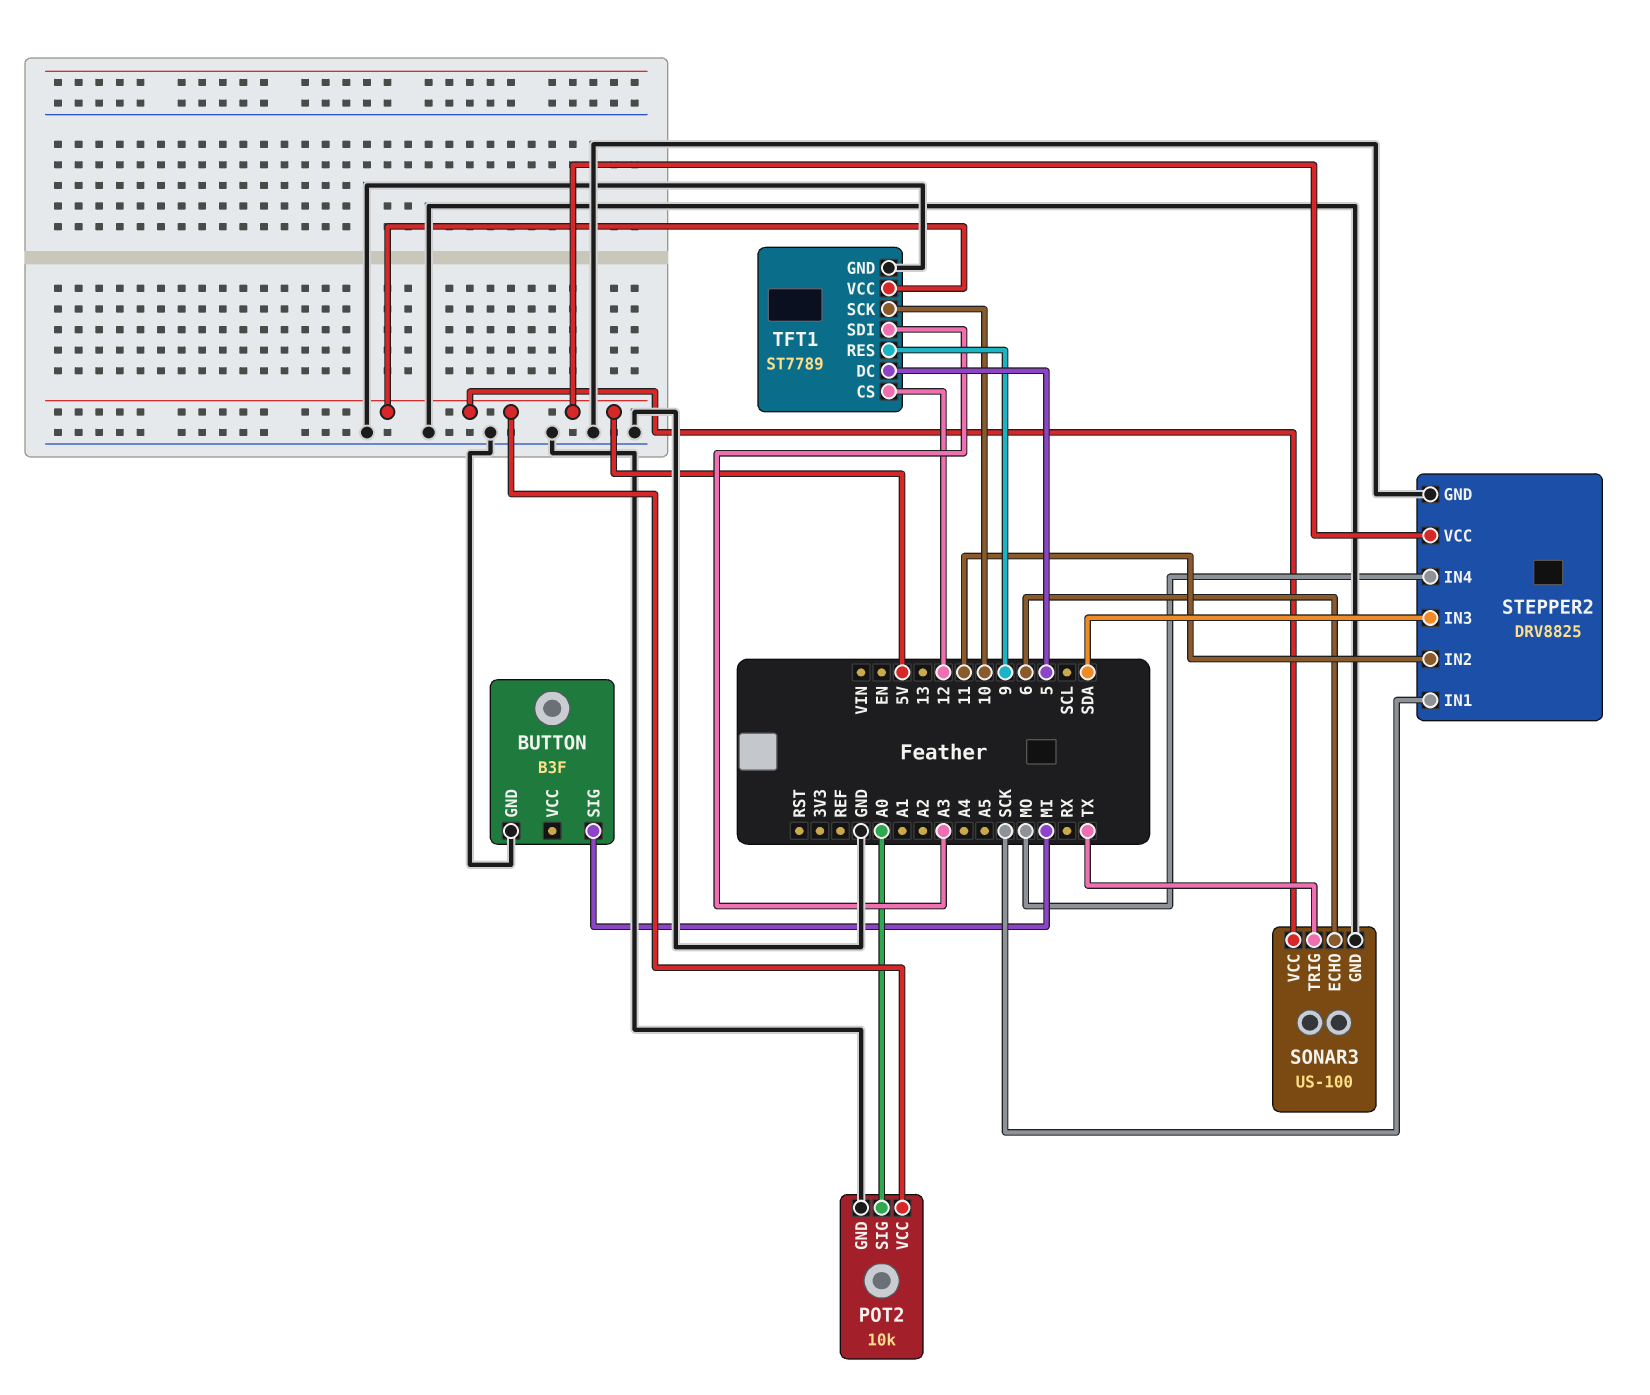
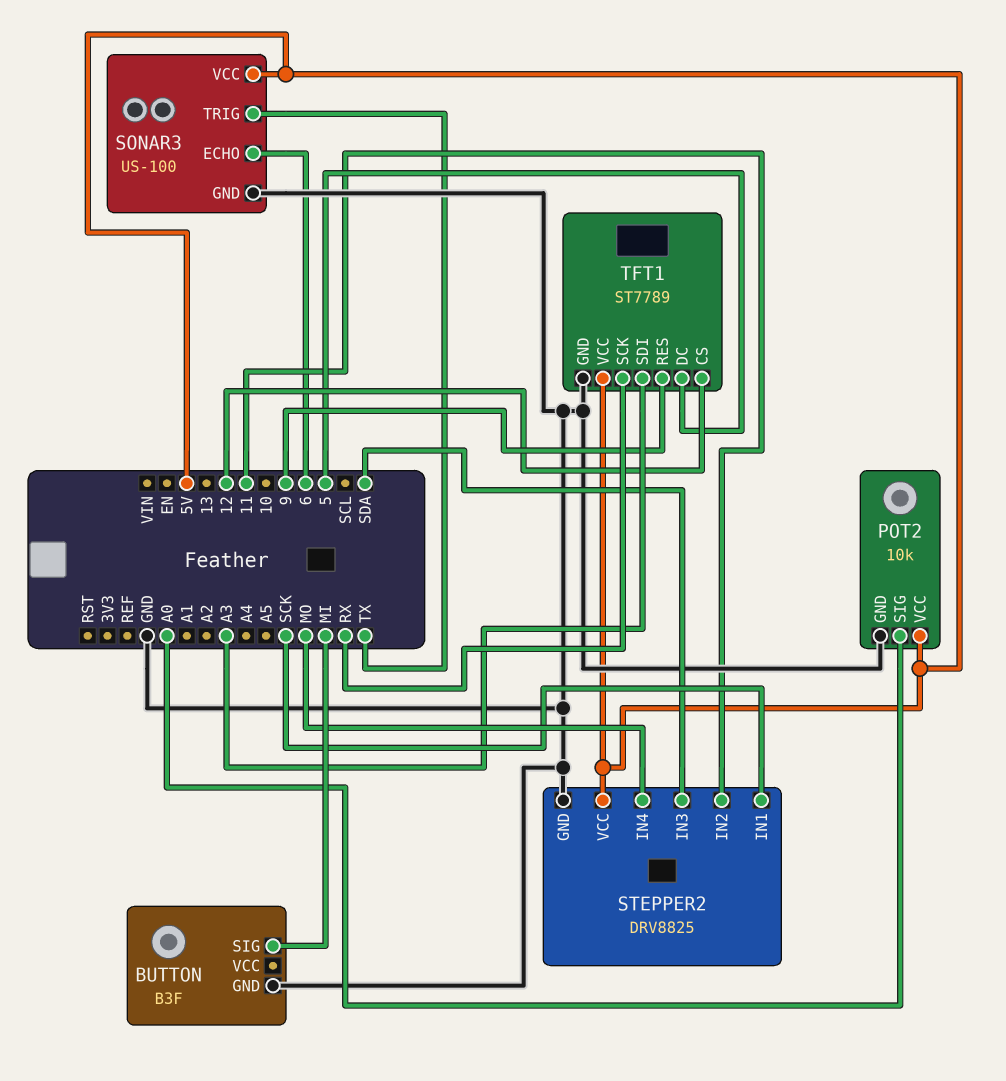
TFT1 pin SCK: 10 -> RX

